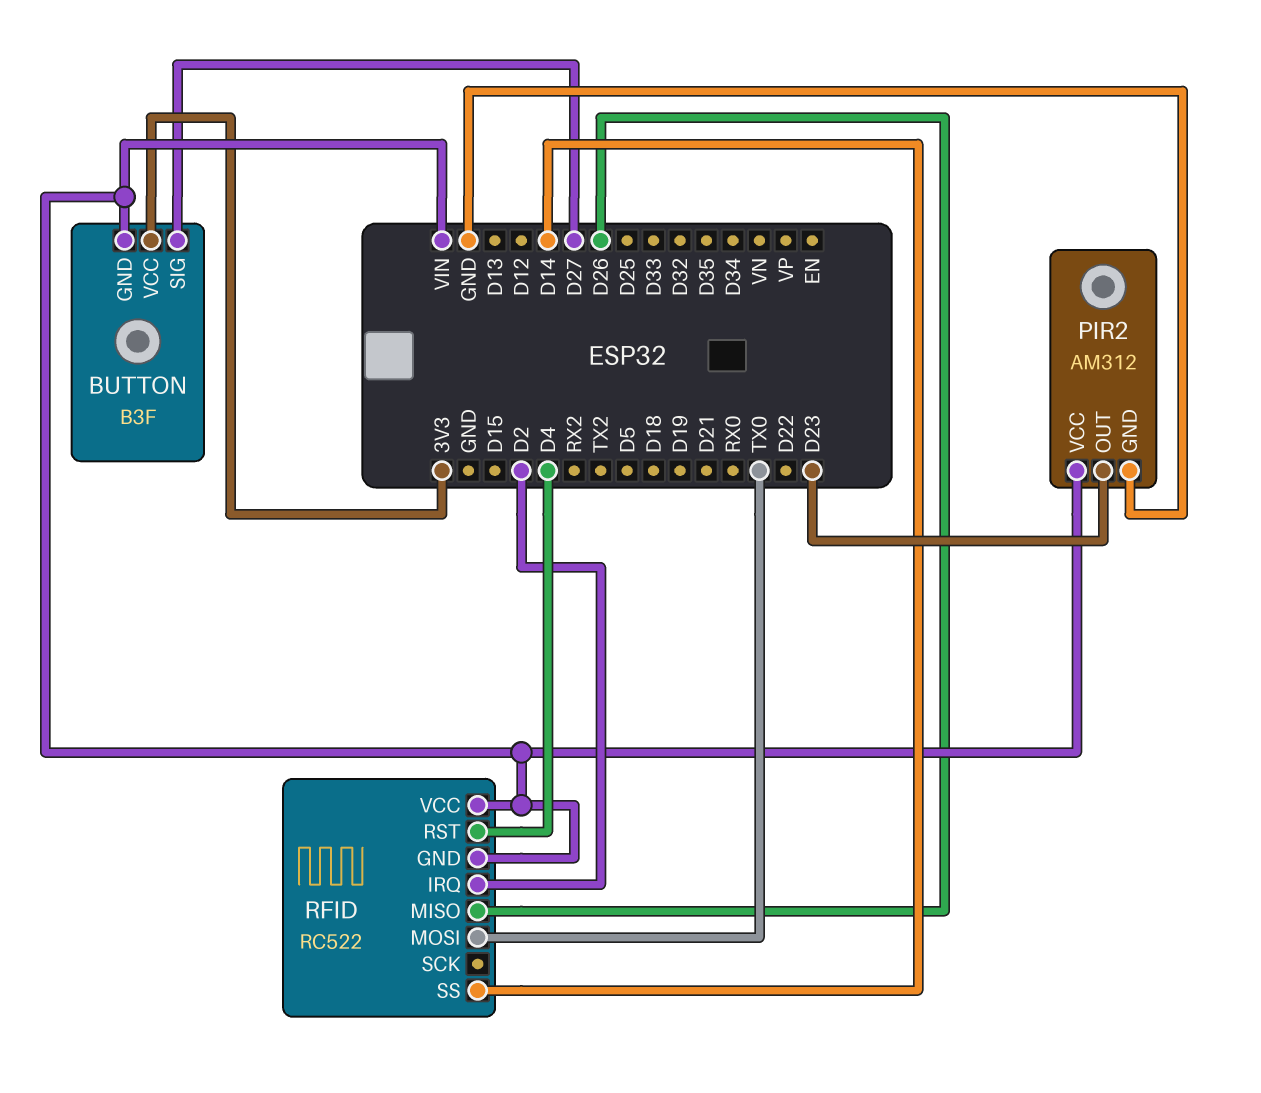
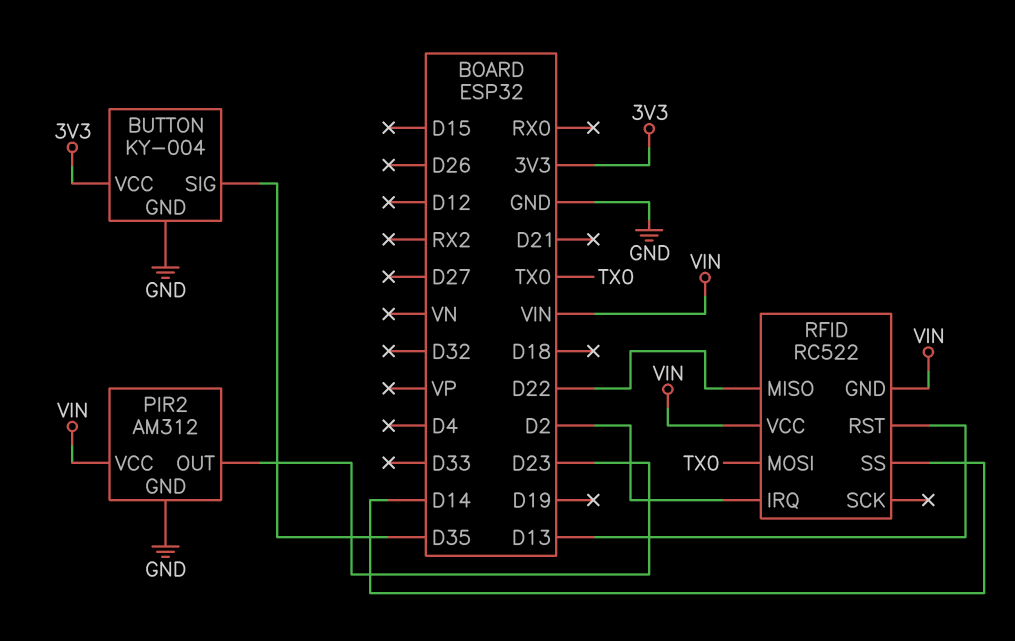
BUTTON: B3F -> KY-004
BUTTON pin GND: VIN -> GND
BUTTON pin SIG: D27 -> D35
RFID pin MISO: D26 -> D22
RFID pin RST: D4 -> D13

